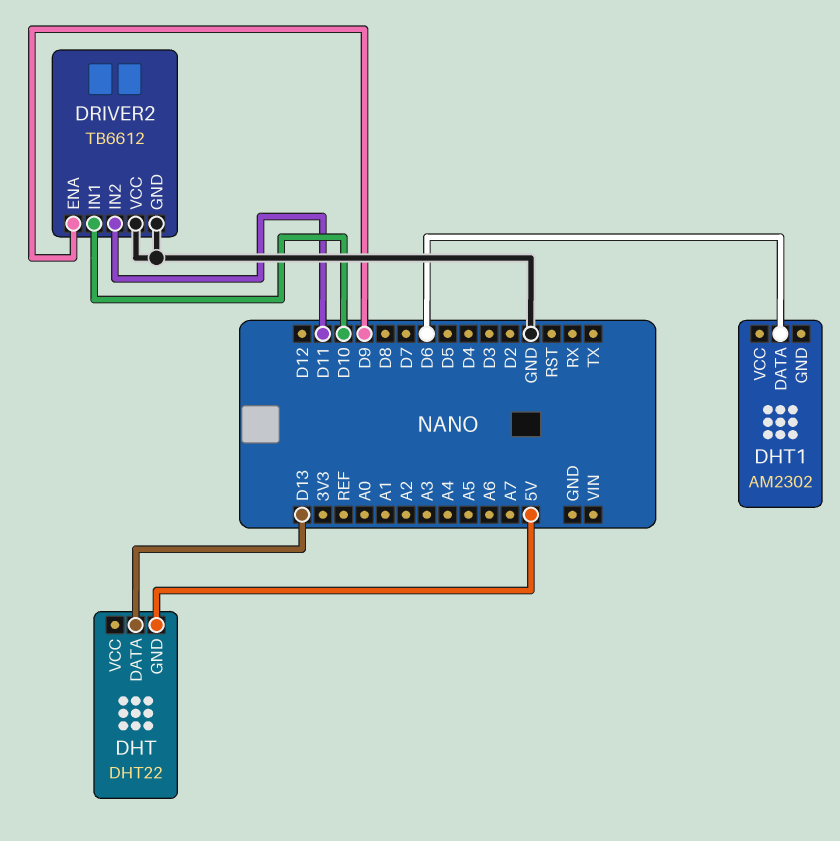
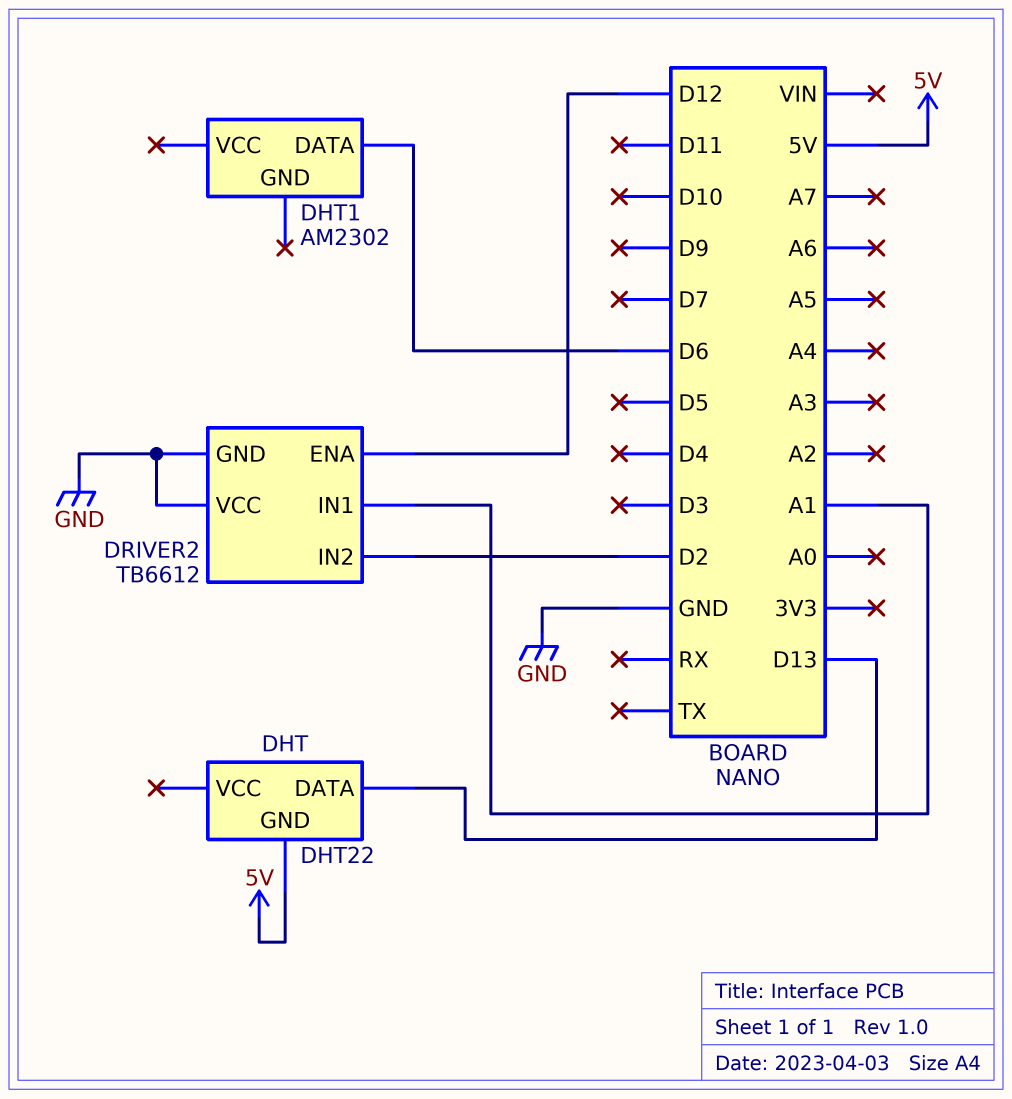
DRIVER2 pin ENA: D9 -> D12
DRIVER2 pin IN1: D10 -> A1
DRIVER2 pin IN2: D11 -> D2

